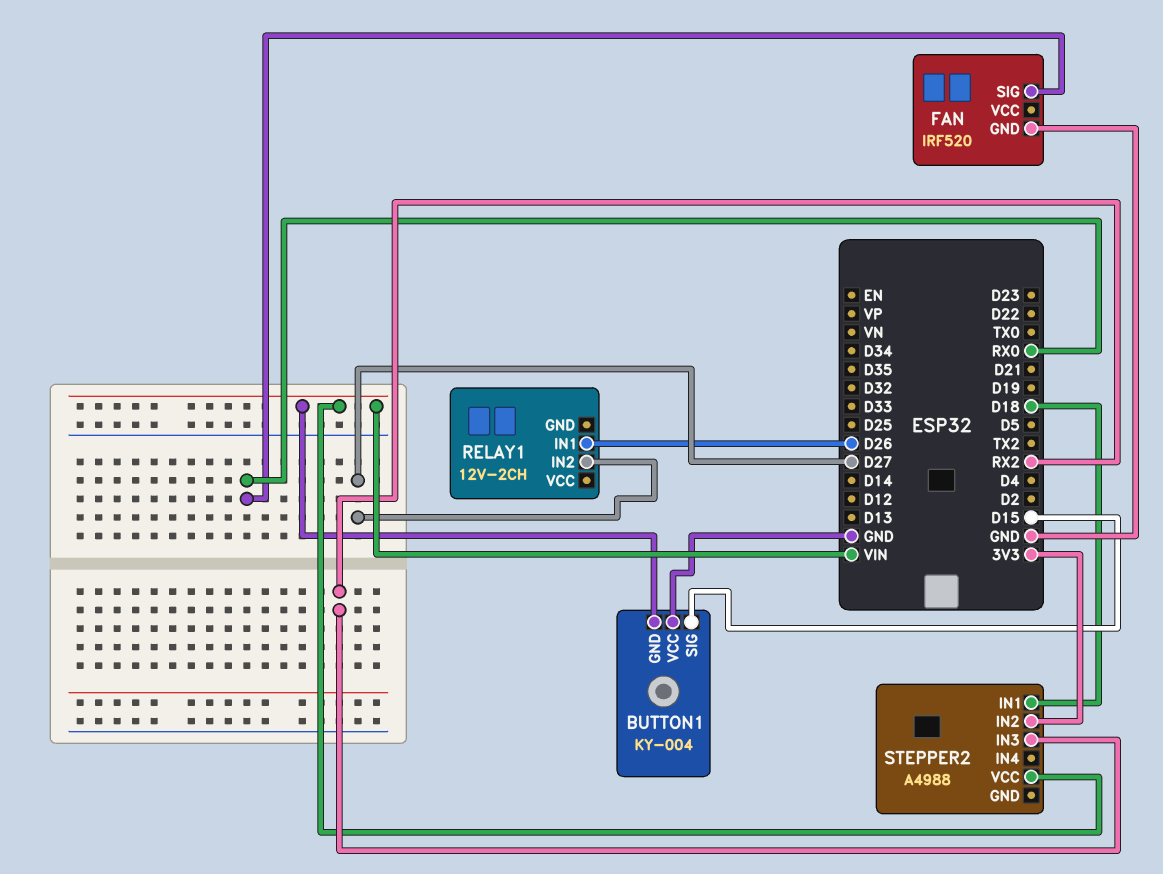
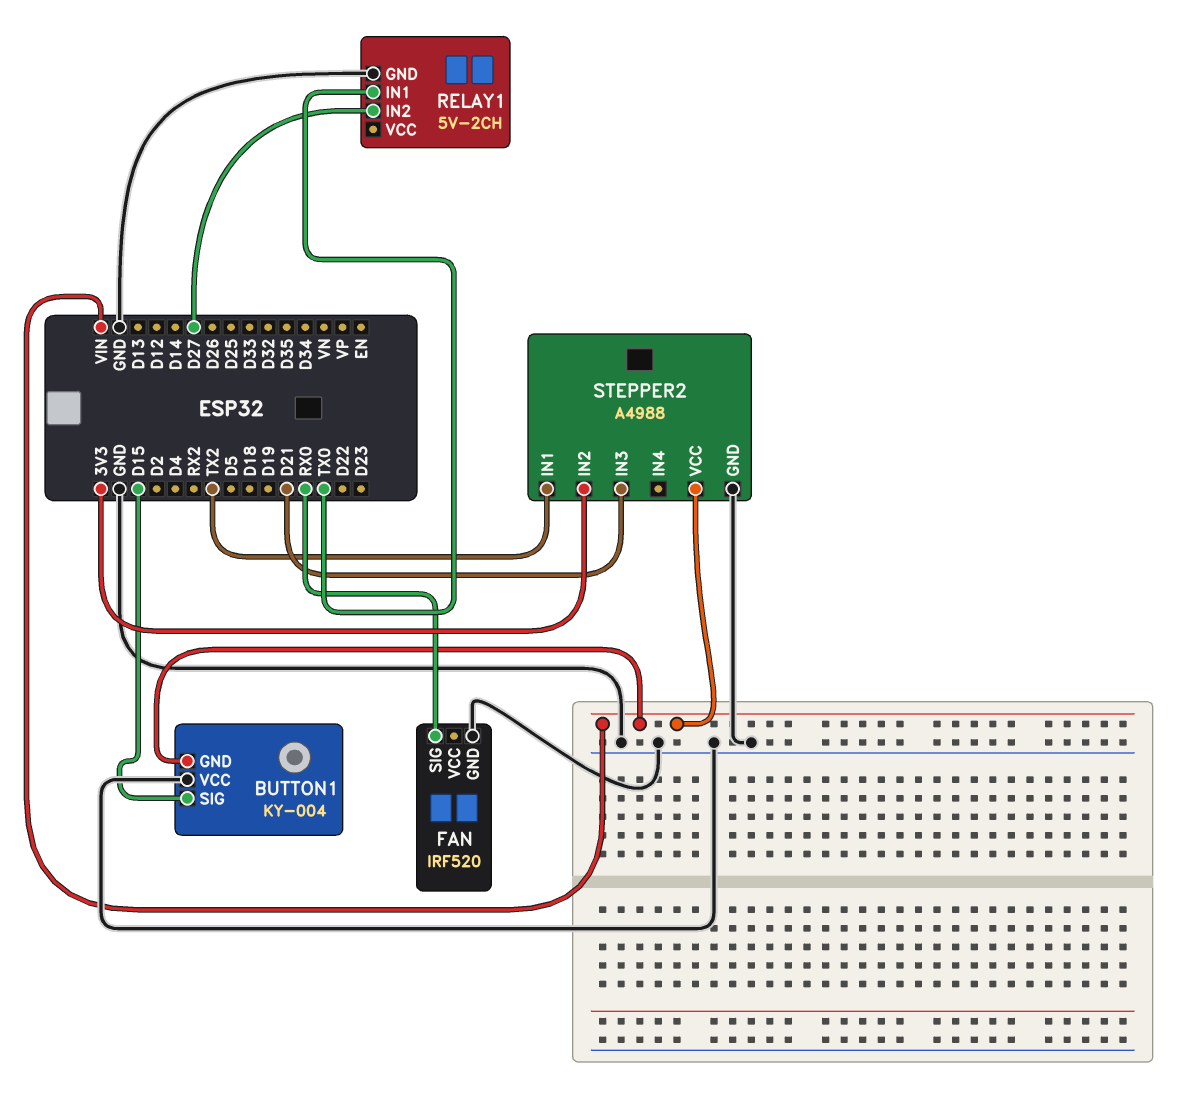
RELAY1: 12V-2CH -> 5V-2CH
RELAY1 pin GND: none -> GND
RELAY1 pin IN1: D26 -> TX0
STEPPER2 pin GND: none -> GND
STEPPER2 pin IN1: D18 -> TX2
STEPPER2 pin IN3: RX2 -> D21

